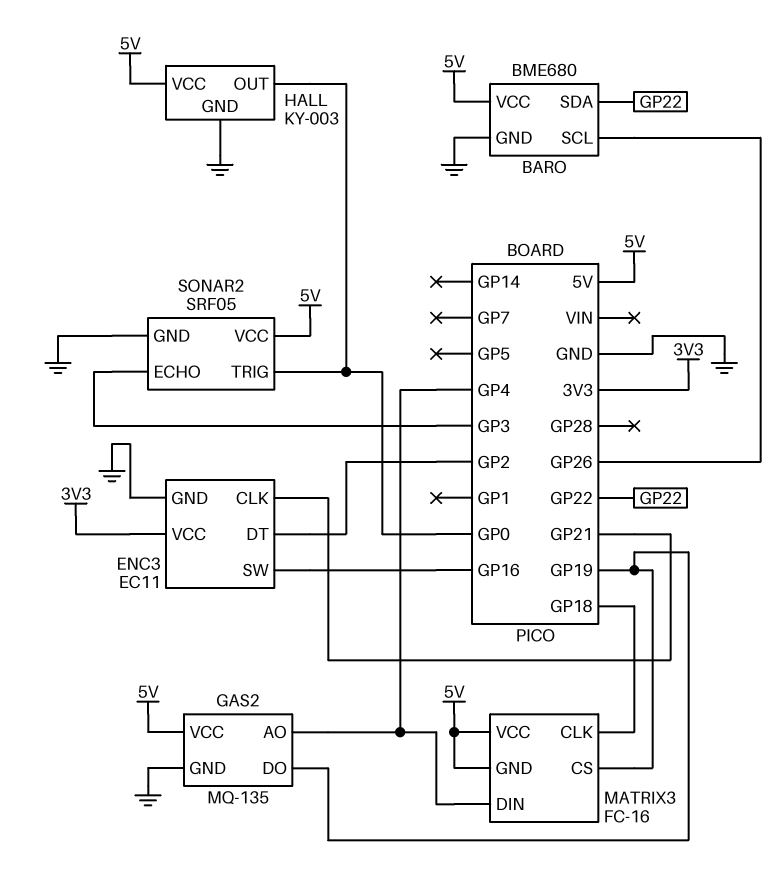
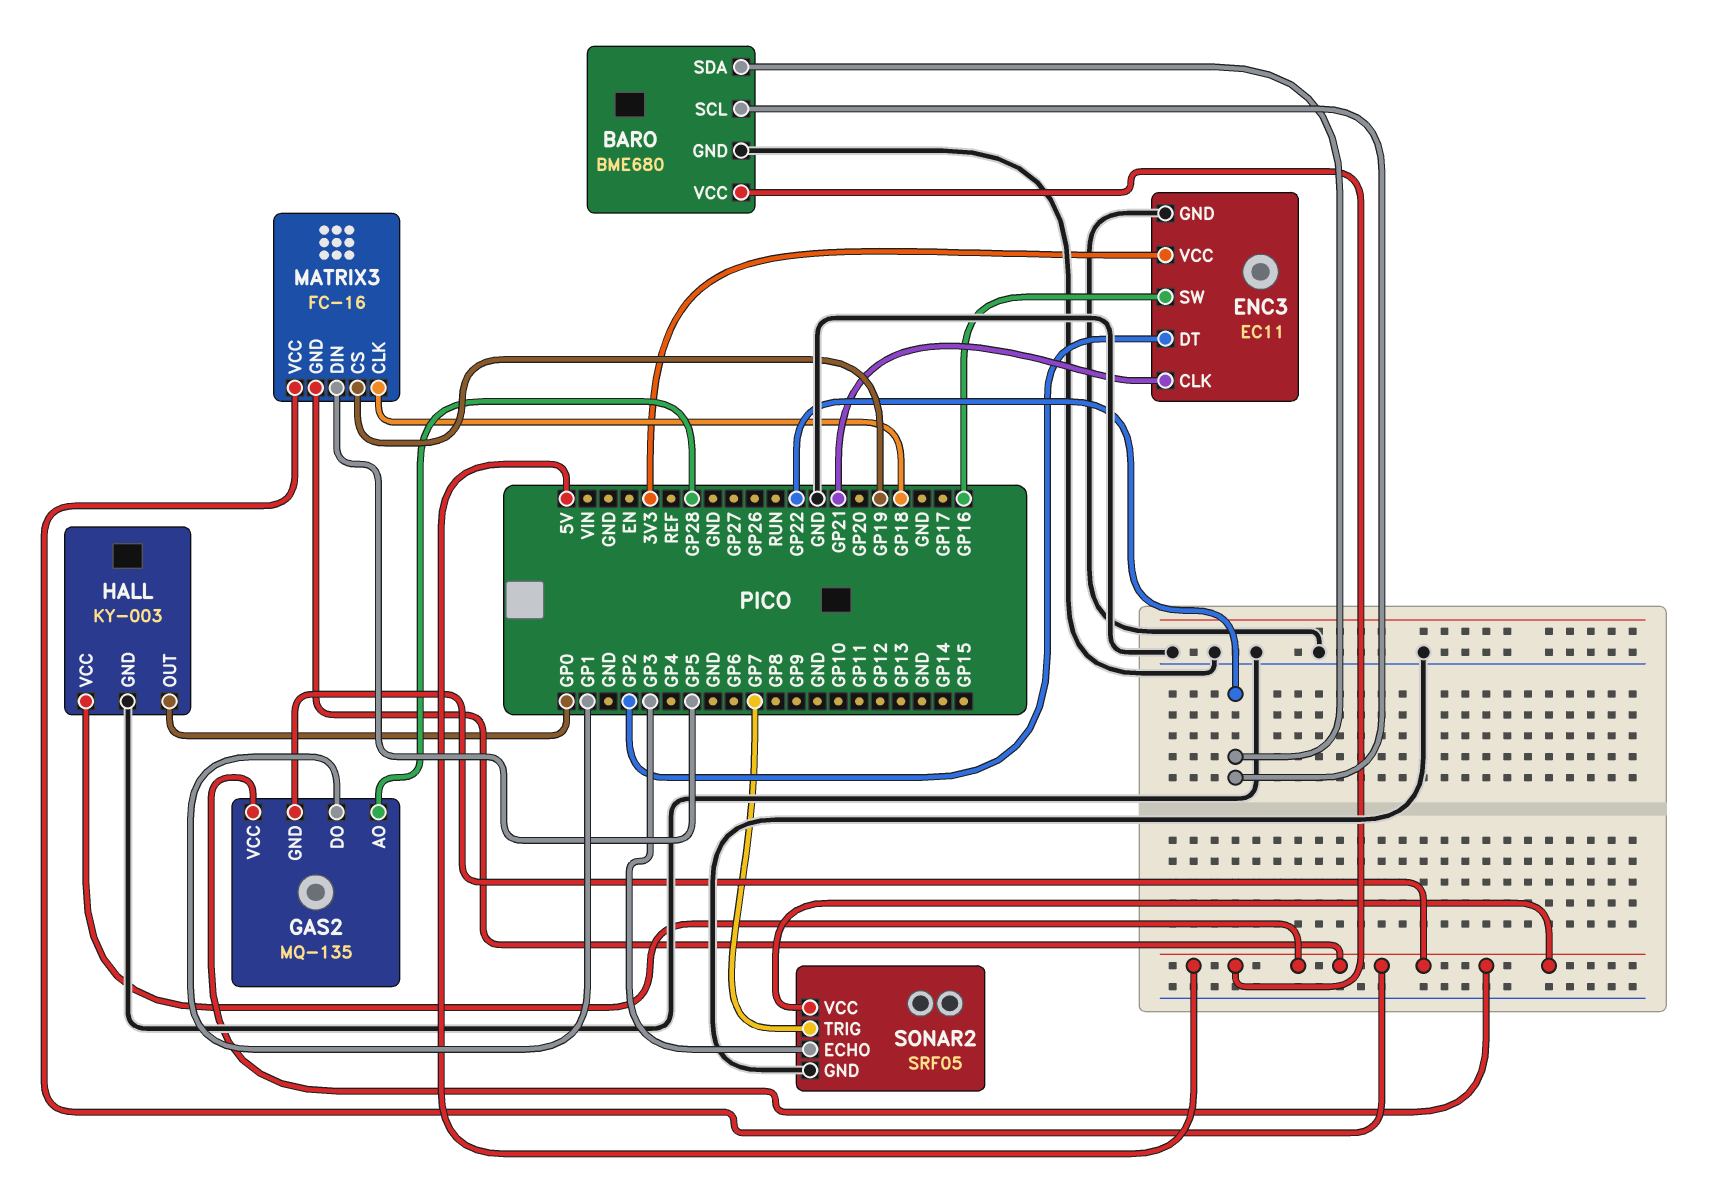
BARO pin SCL: GP26 -> GP22
GAS2 pin AO: GP4 -> GP28
GAS2 pin DO: GP19 -> GP1
GAS2 pin GND: GND -> 5V
MATRIX3 pin DIN: GP4 -> GP5
SONAR2 pin TRIG: GP0 -> GP7

